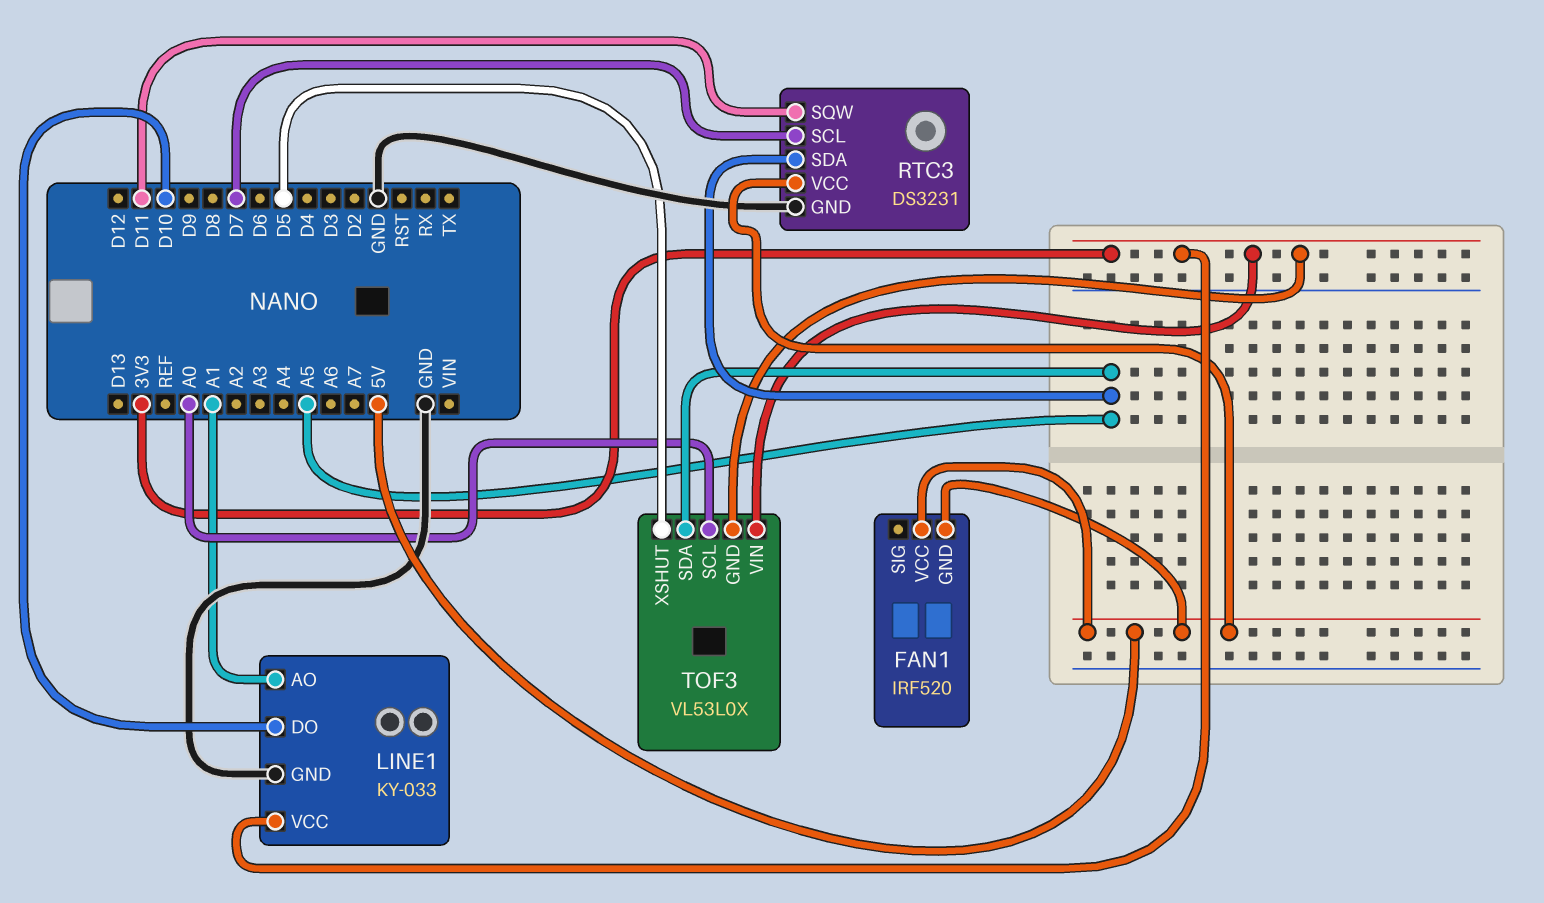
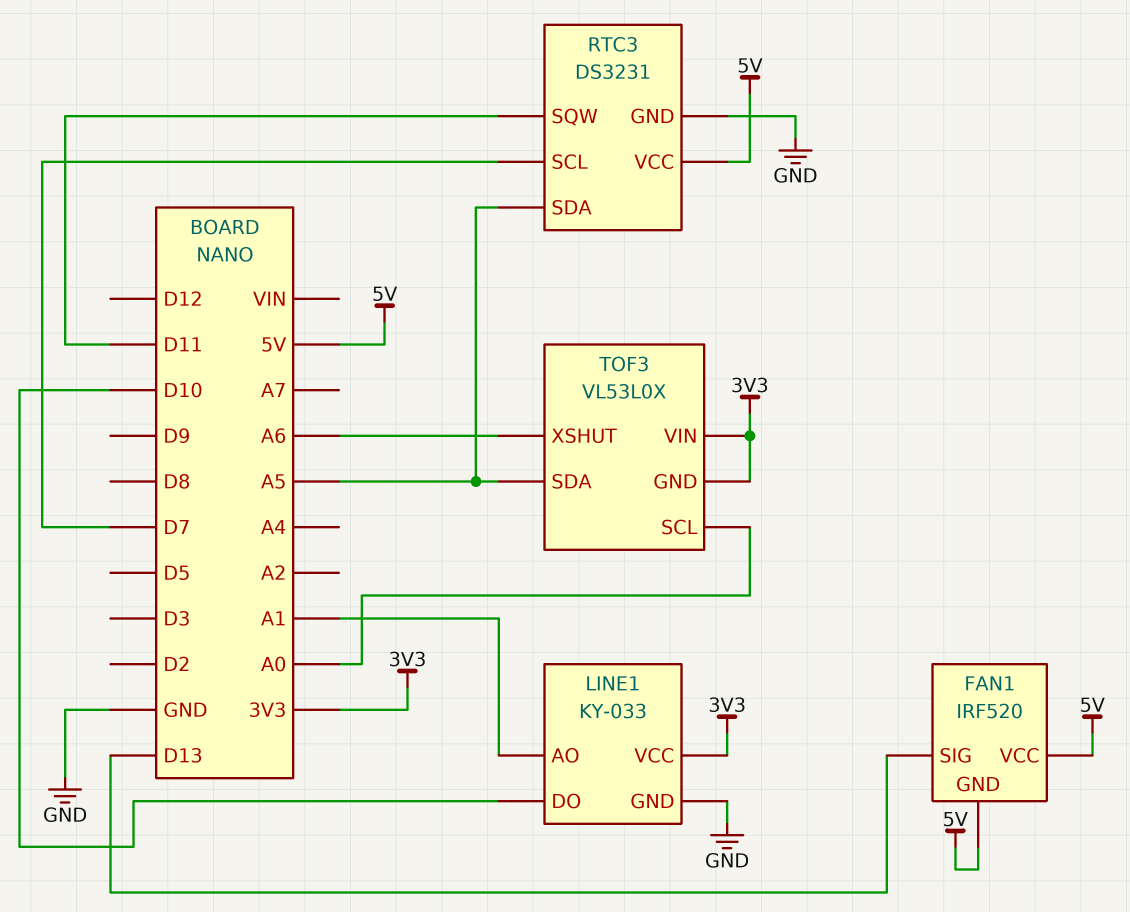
FAN1 pin SIG: none -> D13
TOF3 pin XSHUT: D5 -> A6

